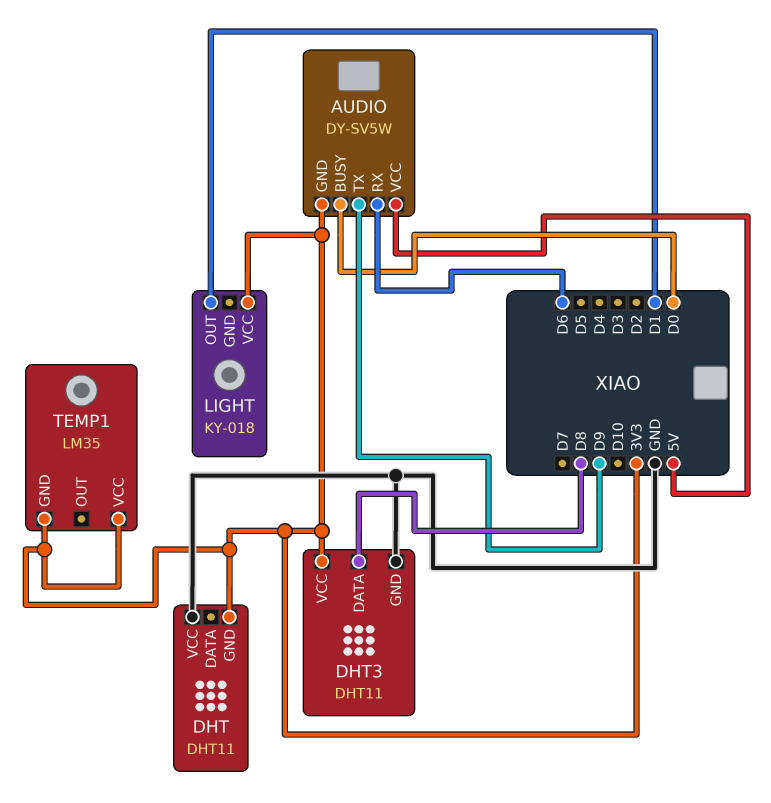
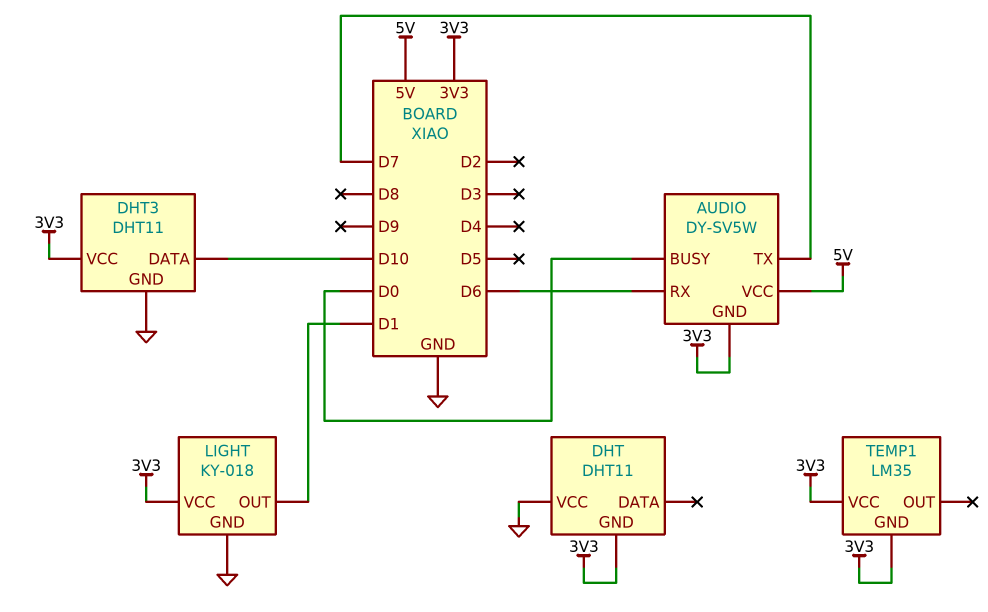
AUDIO pin TX: D9 -> D7
DHT3 pin DATA: D8 -> D10
LIGHT pin GND: none -> GND

